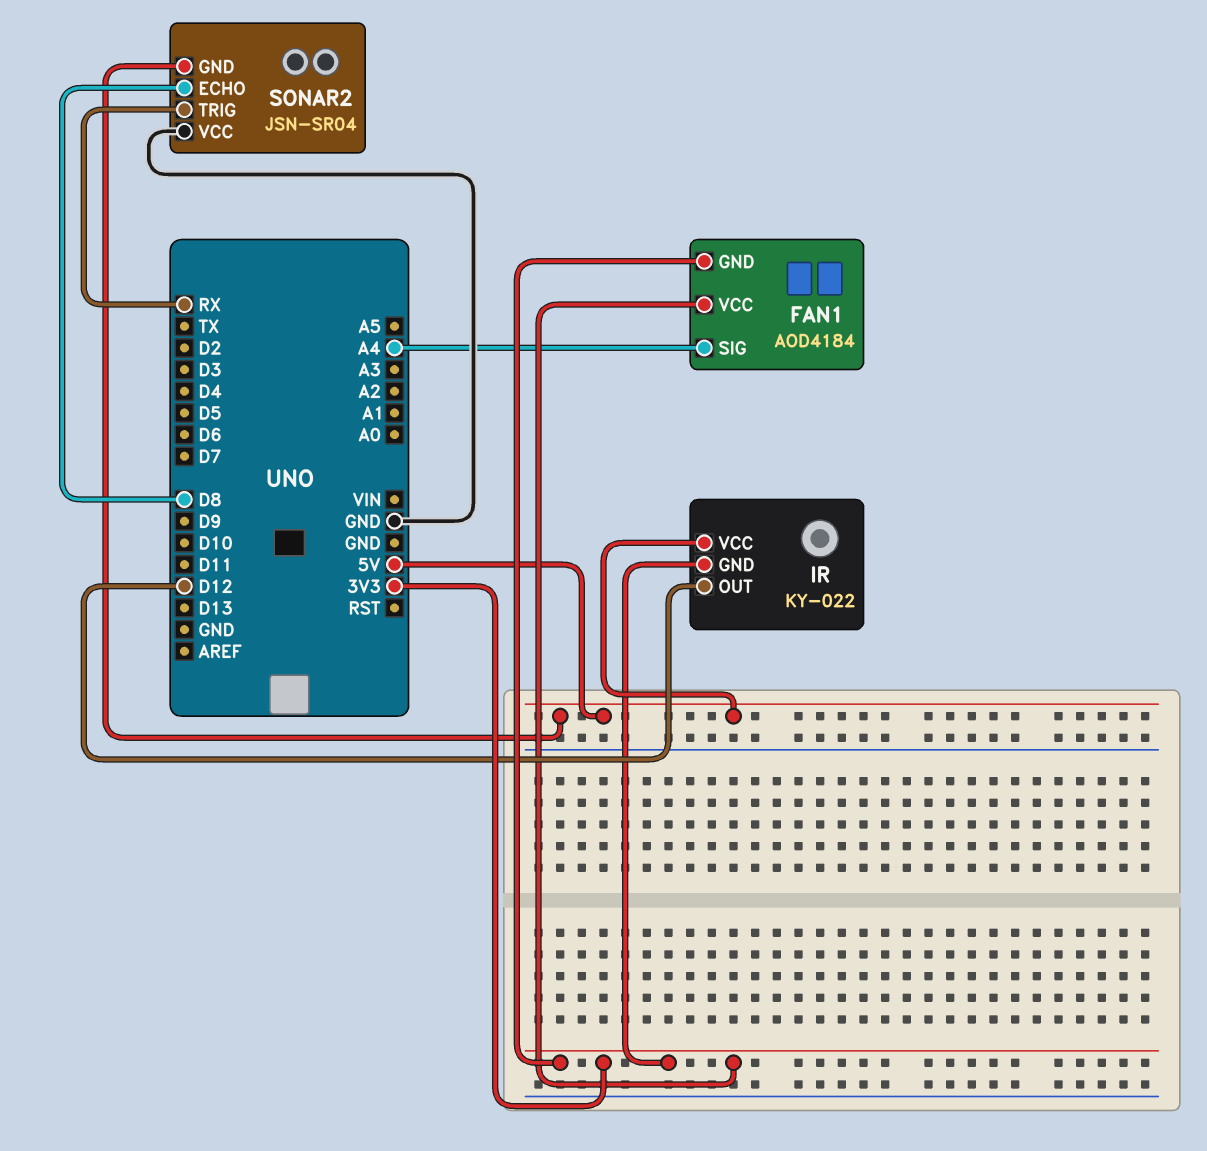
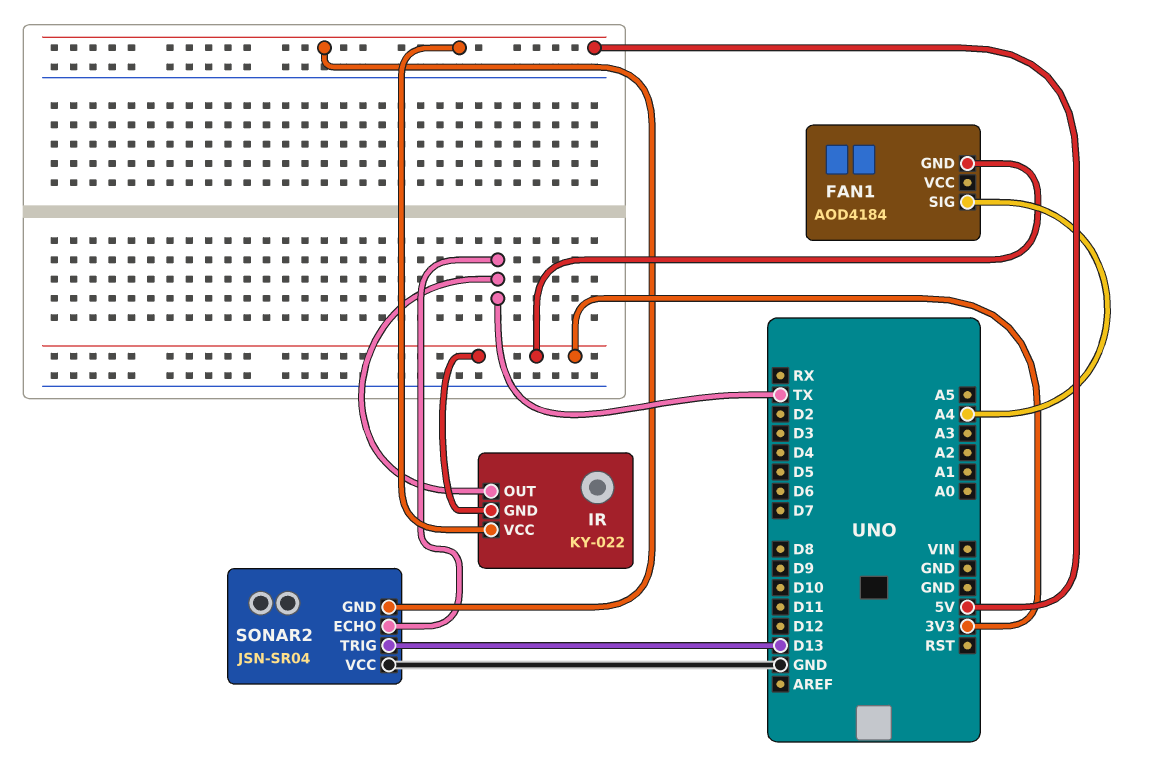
FAN1 pin VCC: 3V3 -> none
IR pin OUT: D12 -> TX
SONAR2 pin ECHO: D8 -> TX
SONAR2 pin TRIG: RX -> D13

